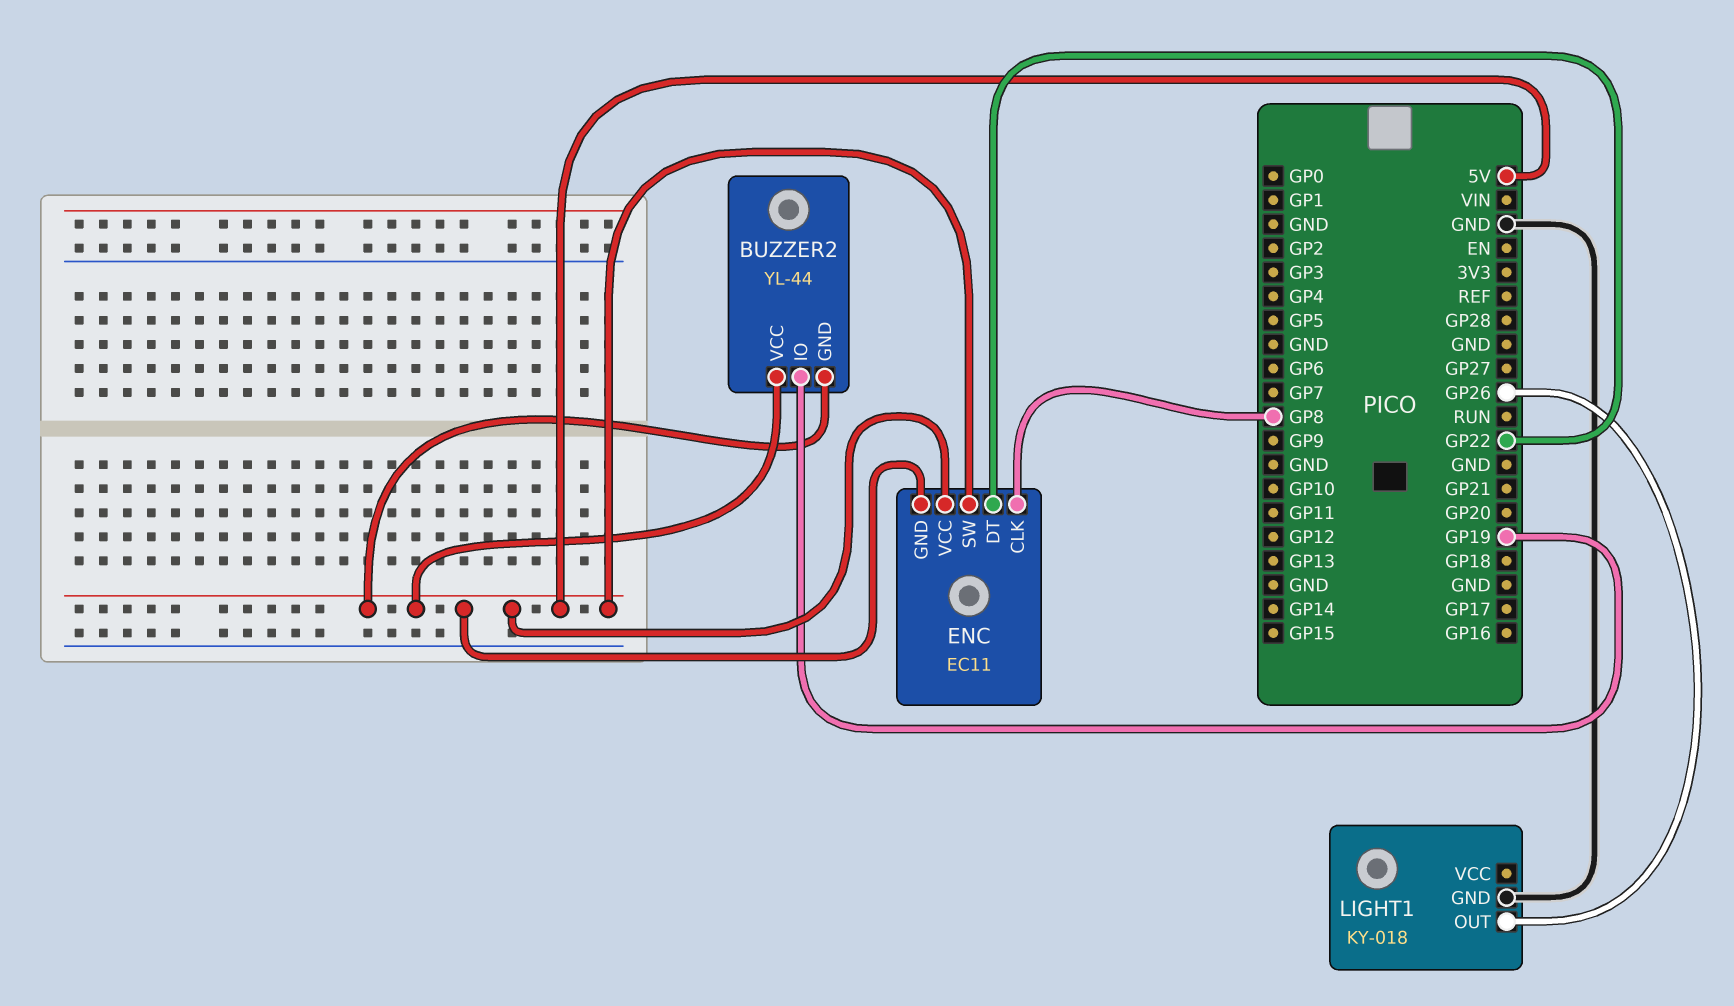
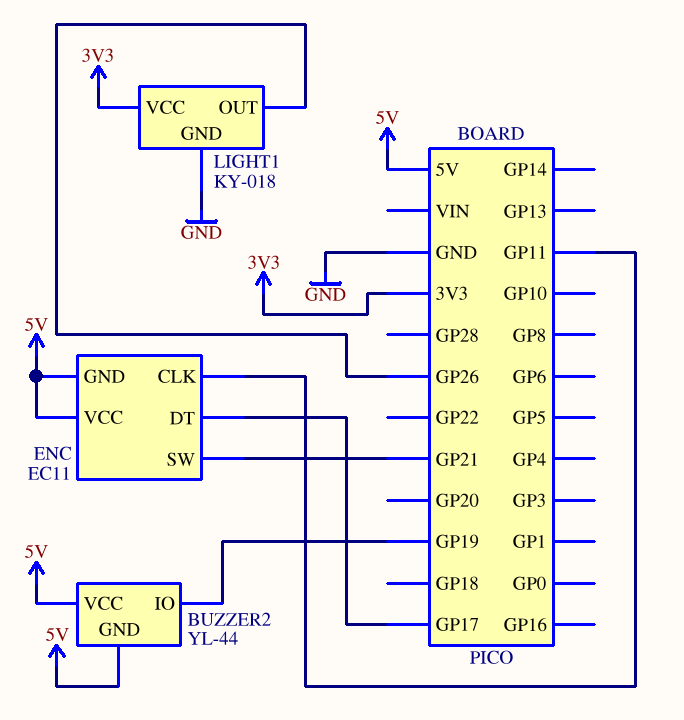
ENC pin CLK: GP8 -> GP11
ENC pin DT: GP22 -> GP17
ENC pin SW: 5V -> GP21
LIGHT1 pin VCC: none -> 3V3

